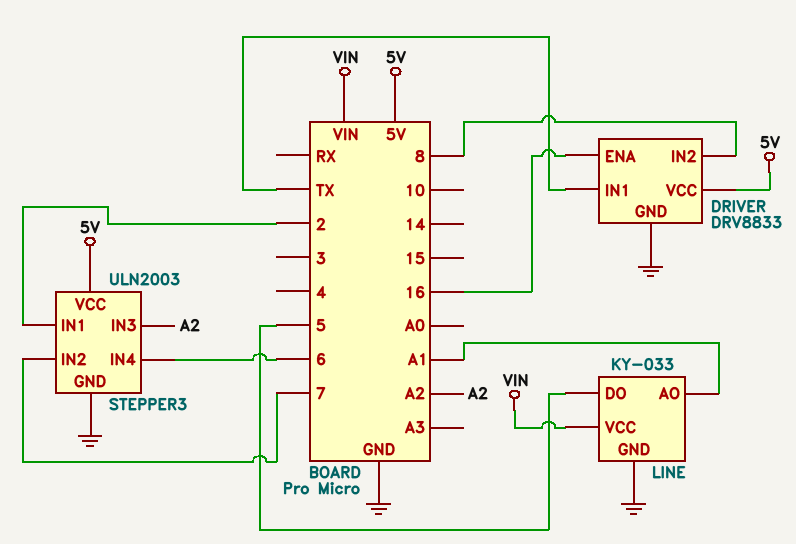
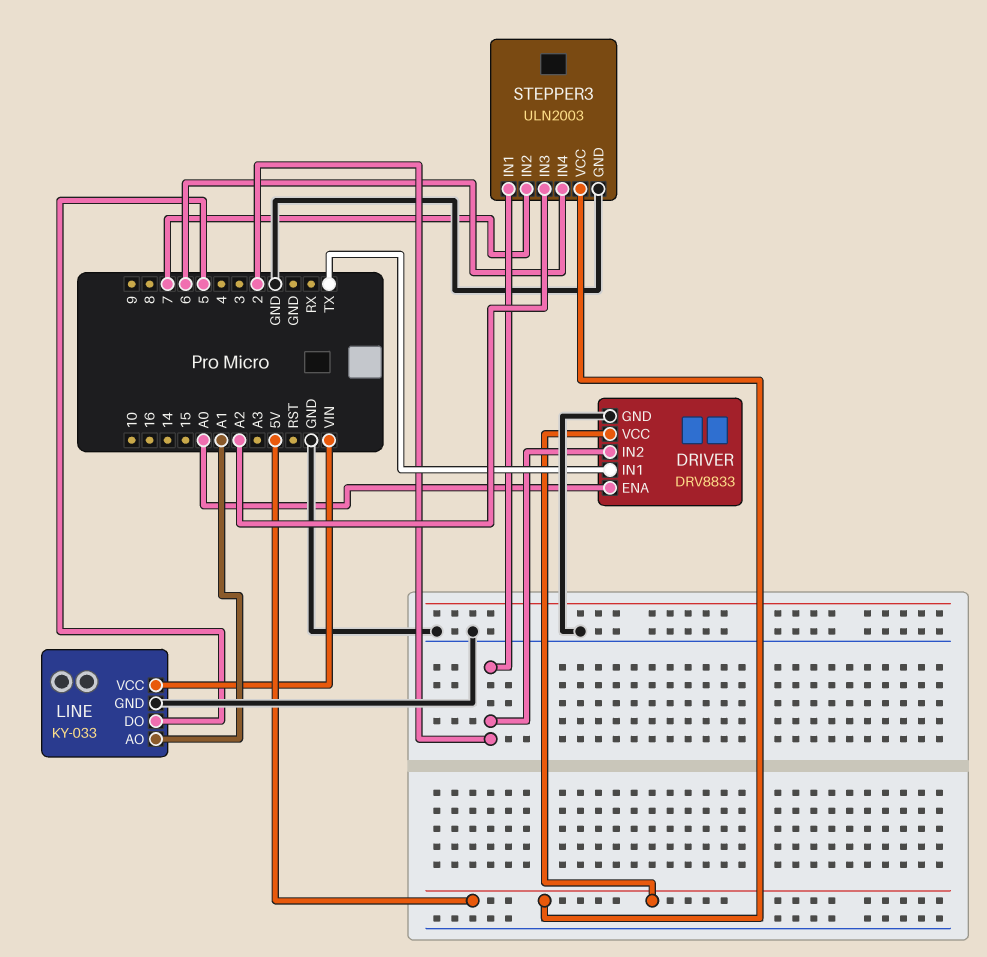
DRIVER pin ENA: 16 -> A0
DRIVER pin IN2: 8 -> 2

